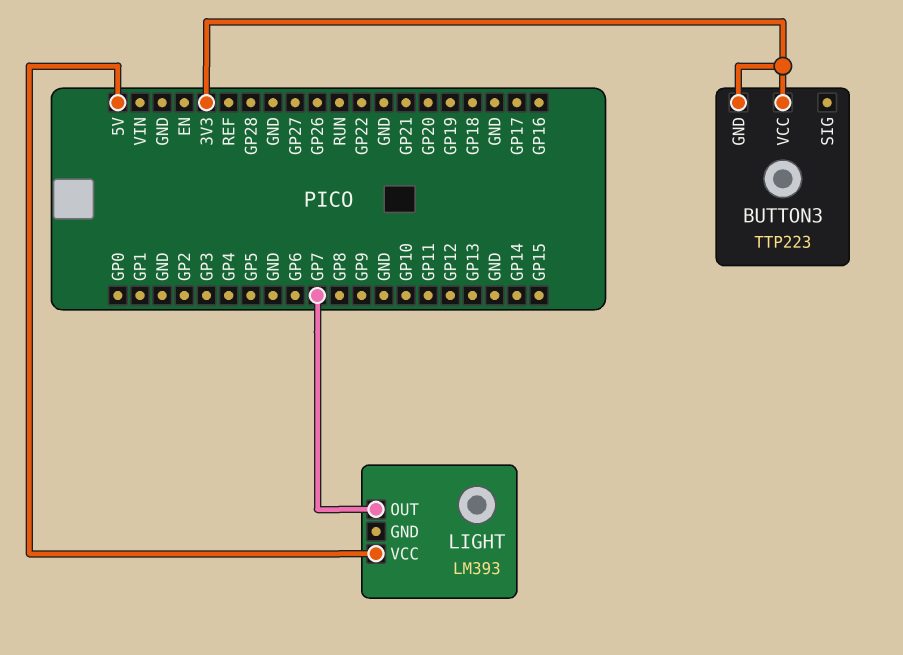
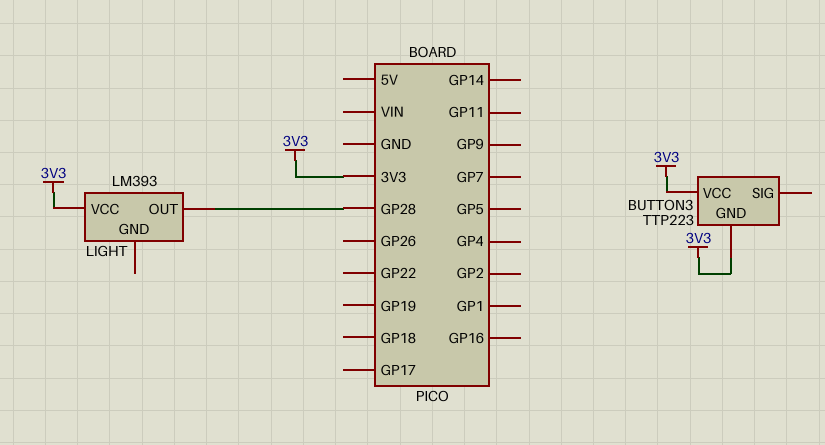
LIGHT pin OUT: GP7 -> GP28
LIGHT pin VCC: 5V -> 3V3

